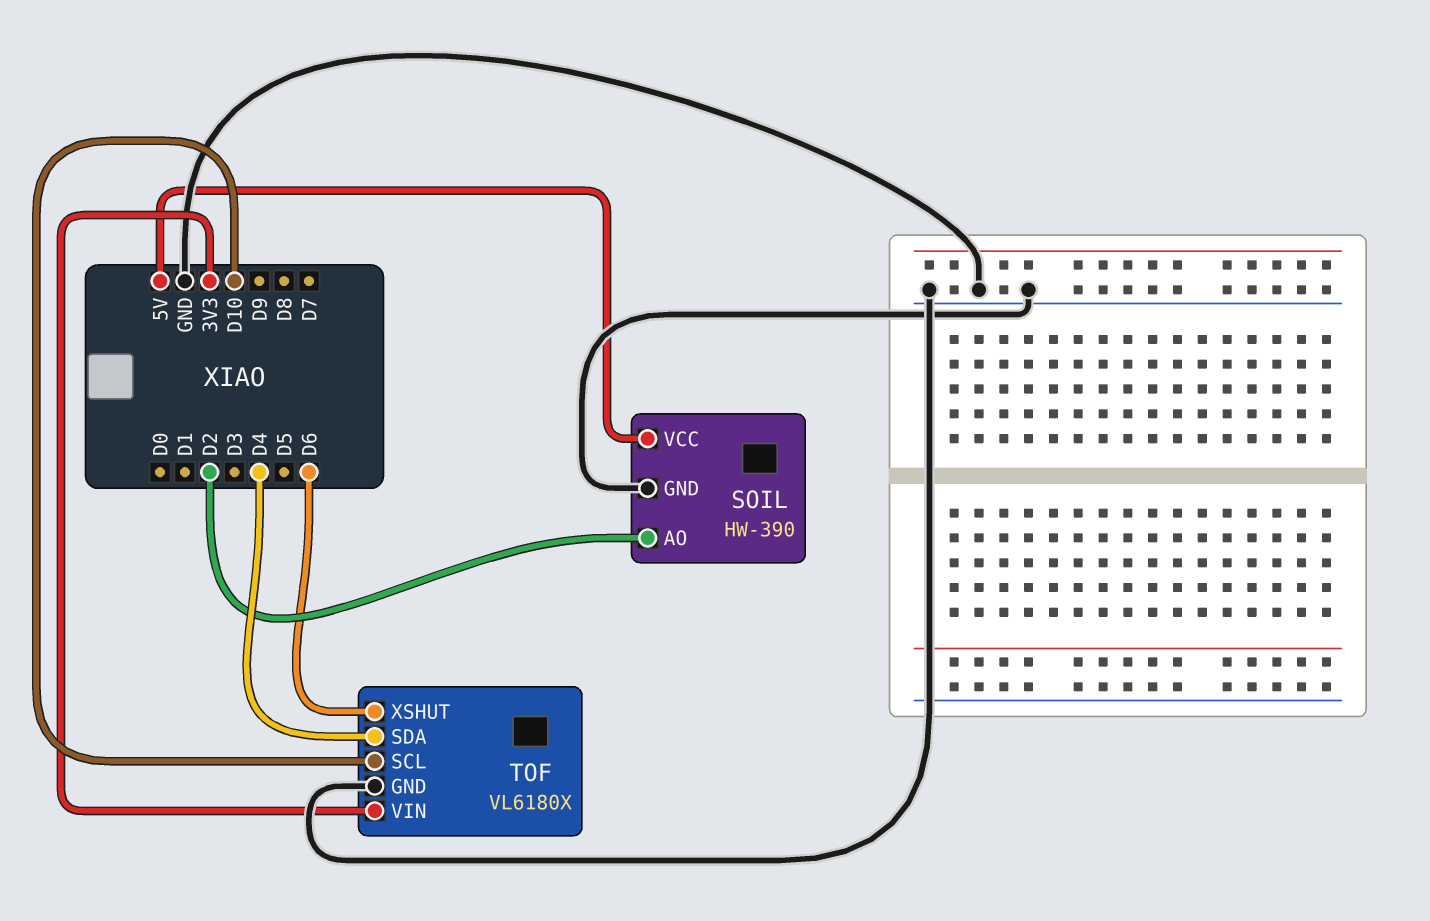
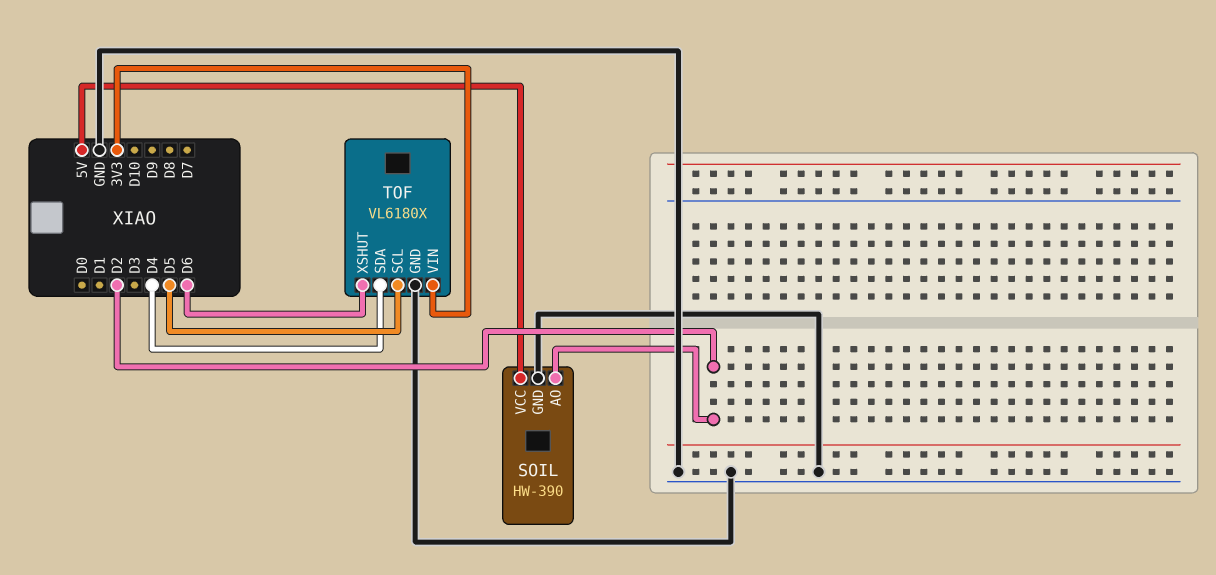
TOF pin SCL: D10 -> D5

